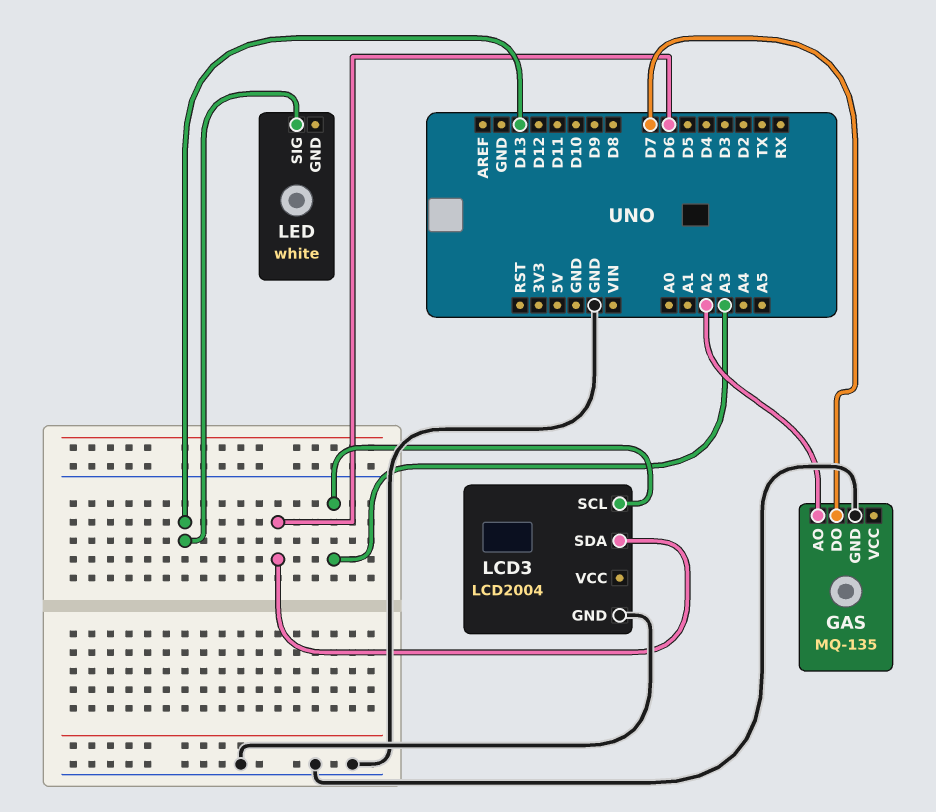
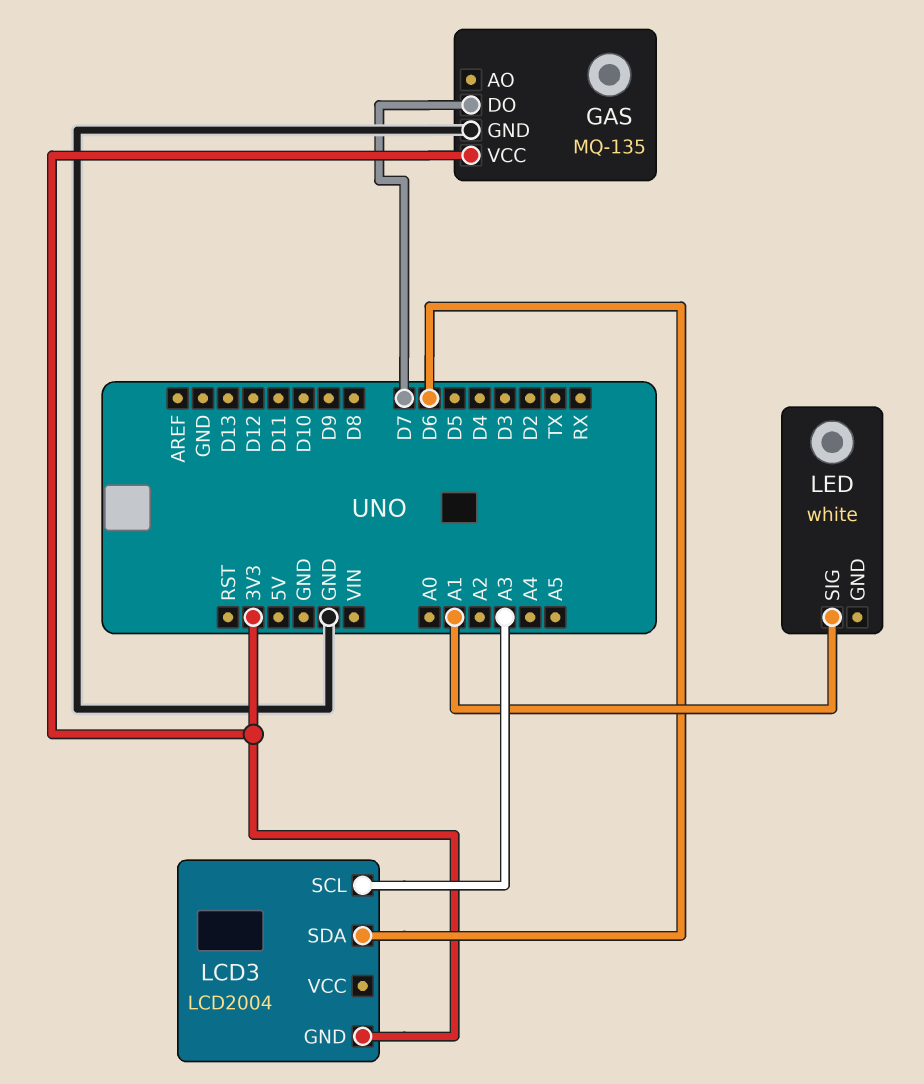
GAS pin AO: A2 -> none
GAS pin VCC: none -> 3V3
LCD3 pin GND: GND -> 3V3
LED pin SIG: D13 -> A1

